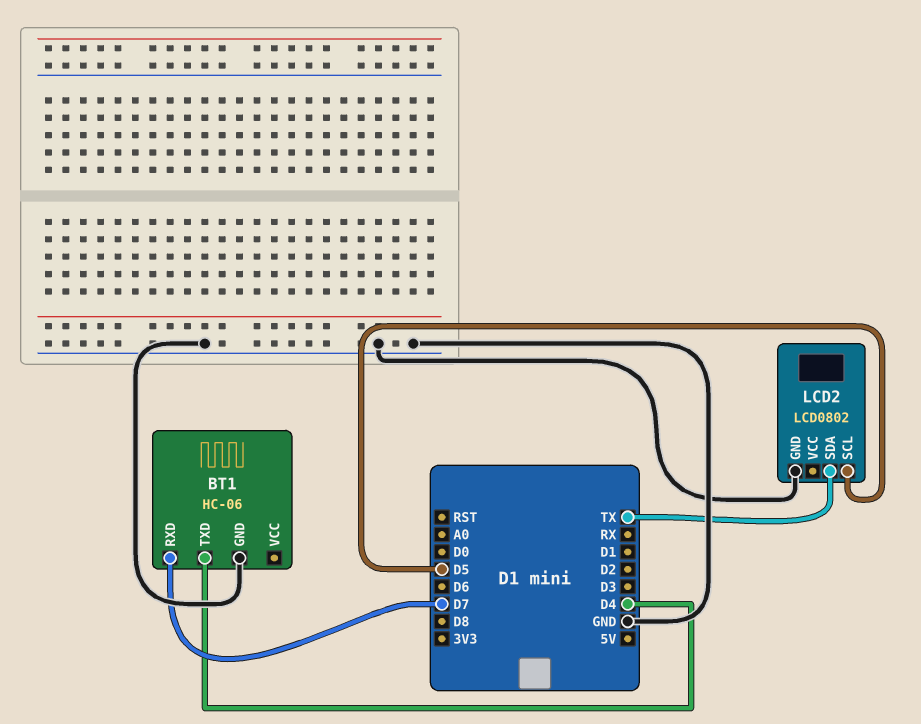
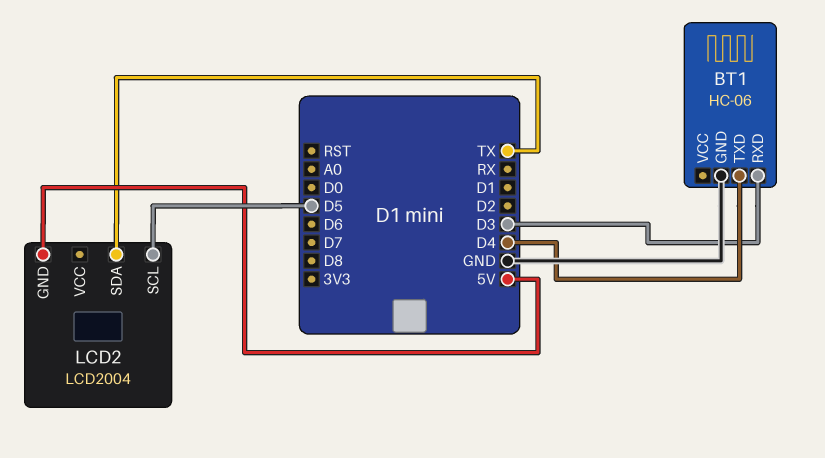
BT1 pin RXD: D7 -> D3
LCD2: LCD0802 -> LCD2004
LCD2 pin GND: GND -> 5V

